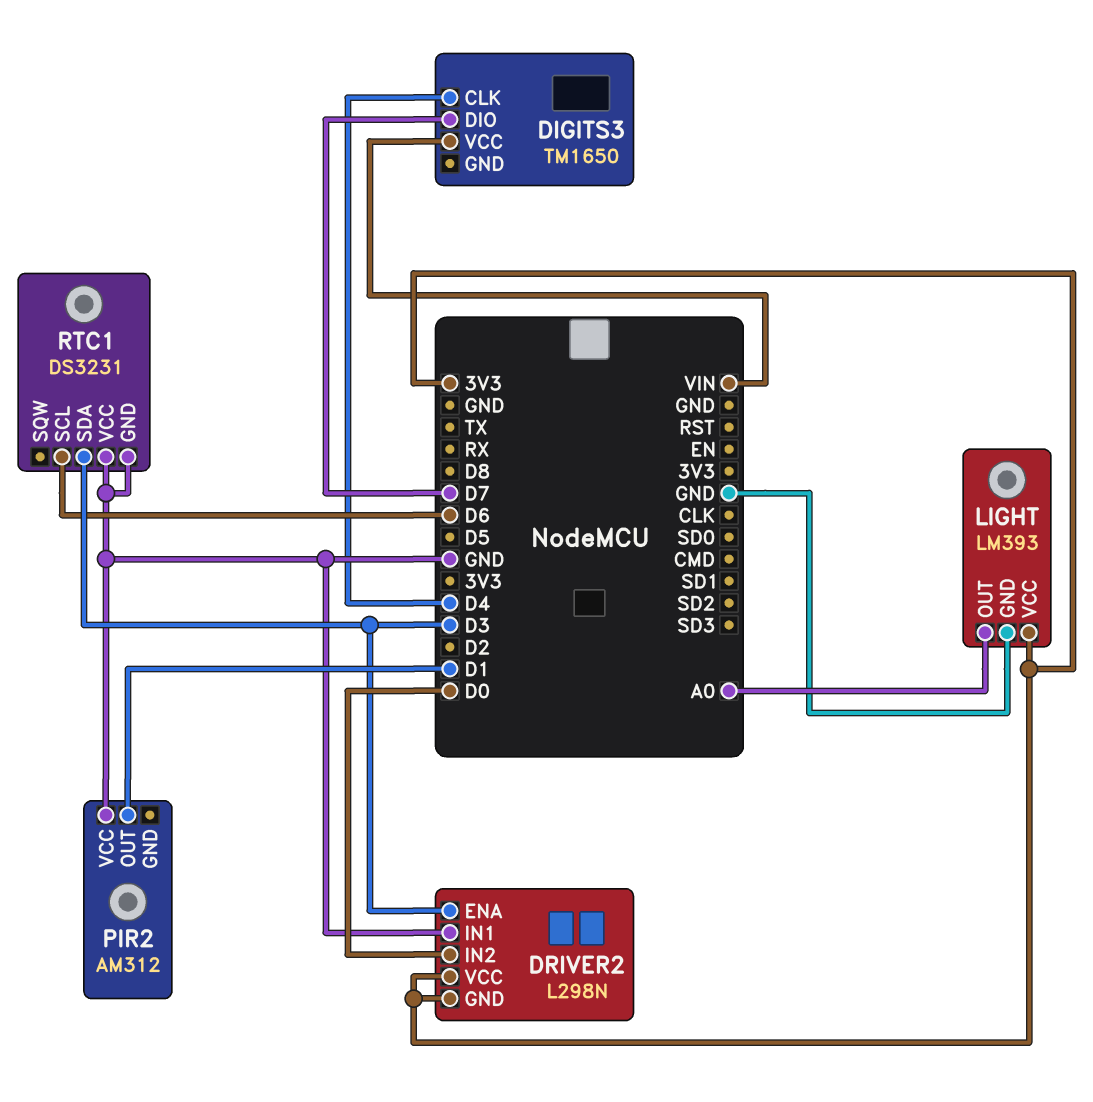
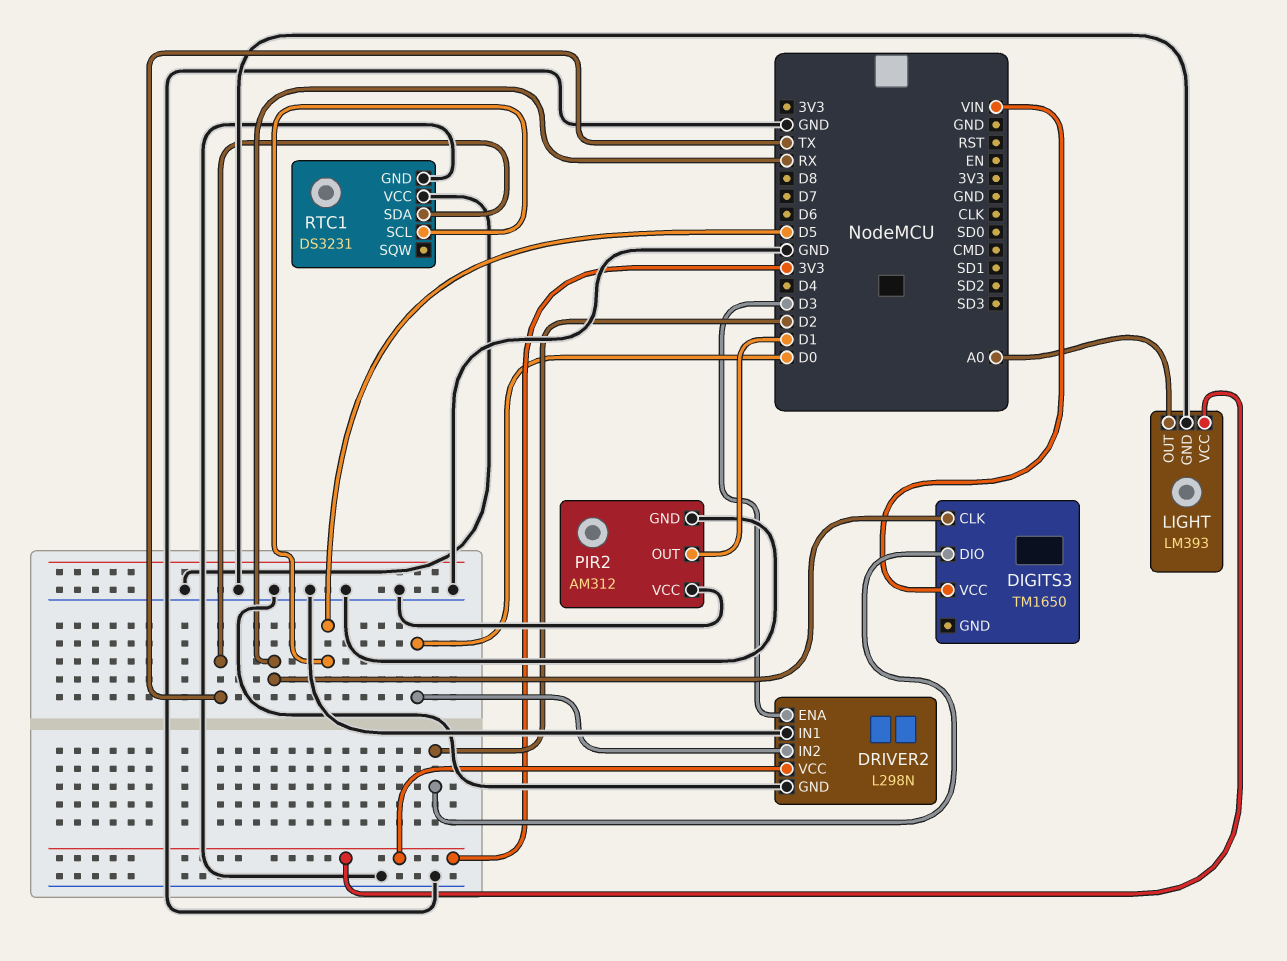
DIGITS3 pin CLK: D4 -> RX
DIGITS3 pin DIO: D7 -> D2
DRIVER2 pin GND: 3V3 -> GND
PIR2 pin GND: none -> GND
RTC1 pin SCL: D6 -> D5
RTC1 pin SDA: D3 -> TX

